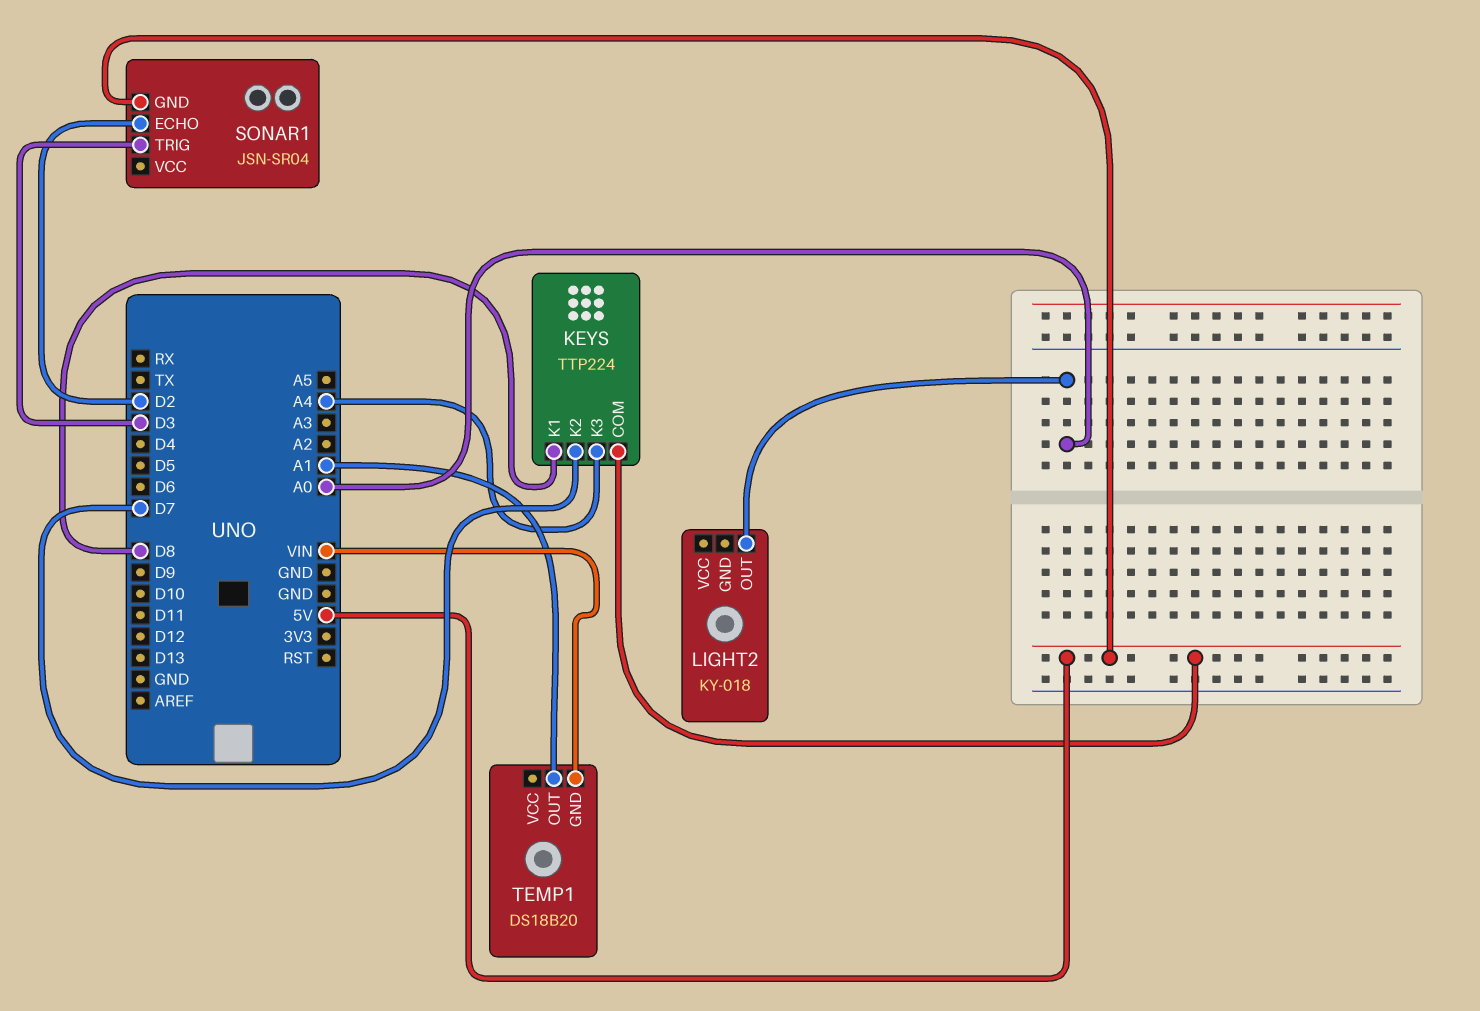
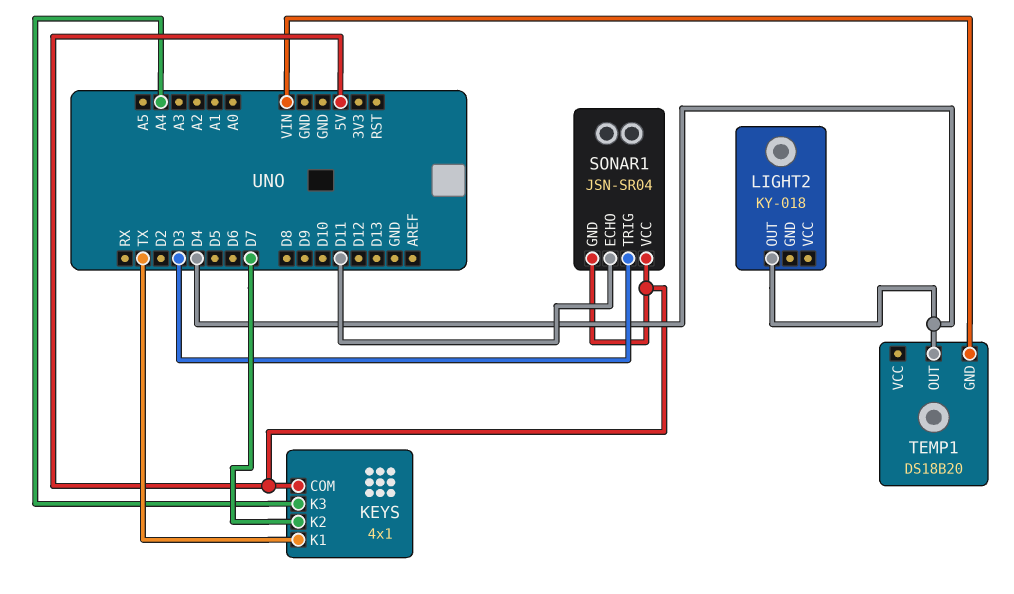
KEYS: TTP224 -> 4x1
KEYS pin K1: D8 -> TX
LIGHT2 pin OUT: A0 -> D4
SONAR1 pin ECHO: D2 -> D11
SONAR1 pin VCC: none -> 5V
TEMP1 pin OUT: A1 -> D4

